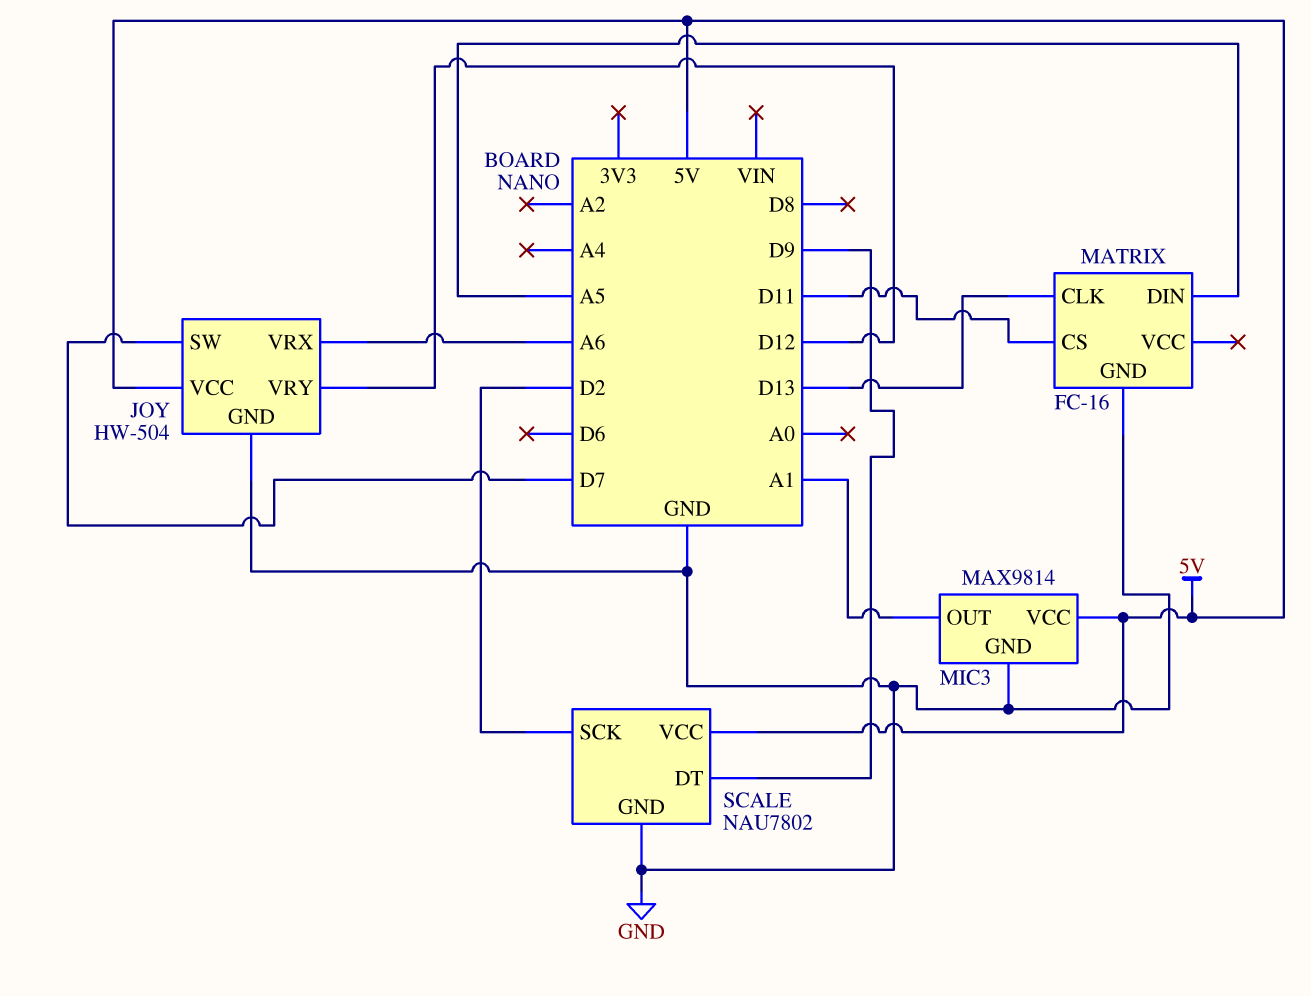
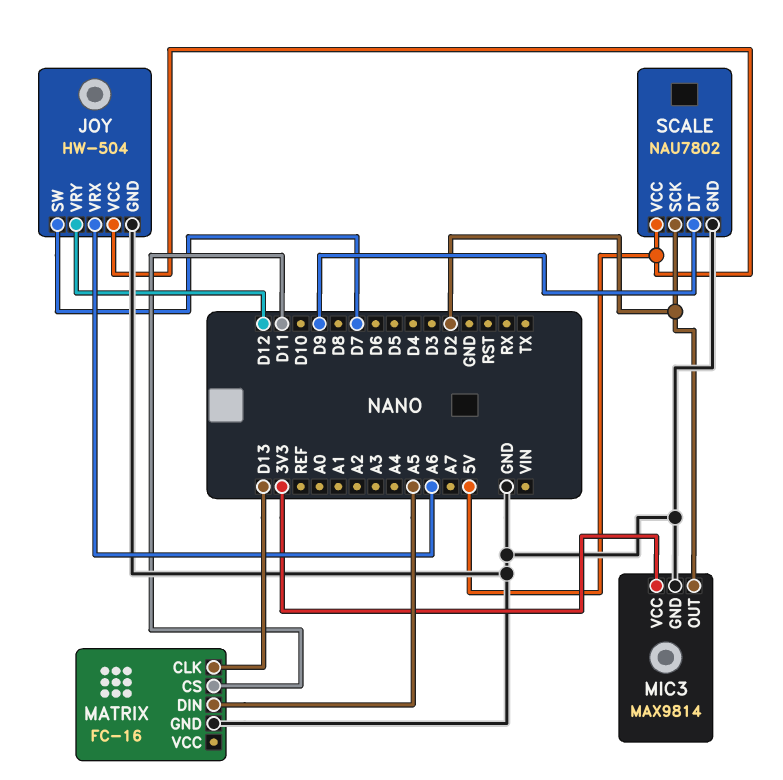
MIC3 pin OUT: A1 -> D2
MIC3 pin VCC: 5V -> 3V3

